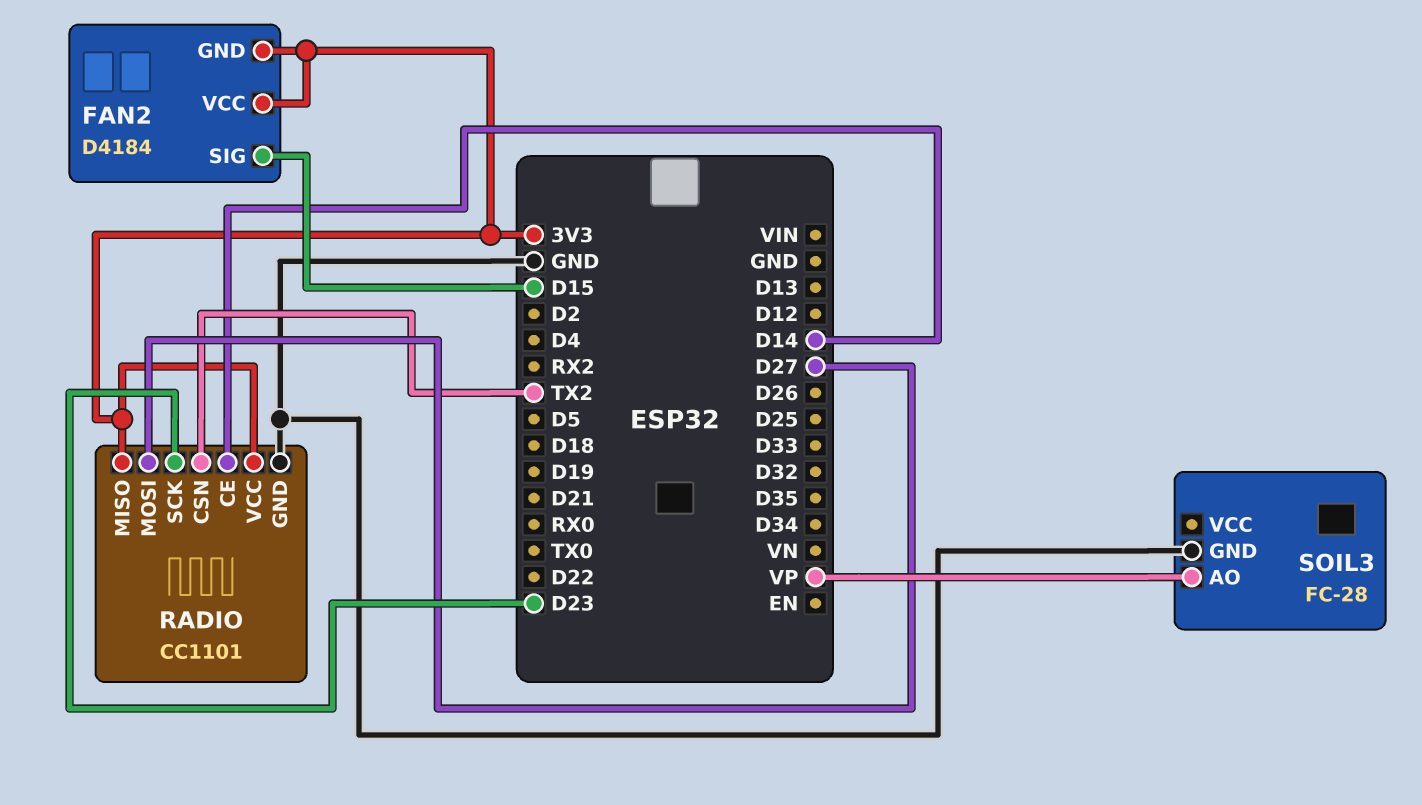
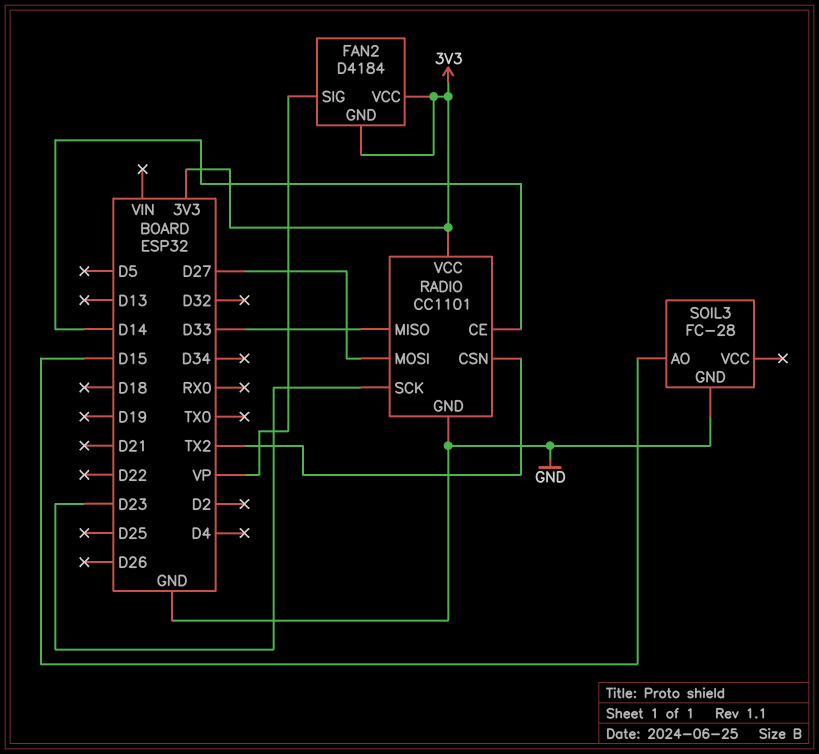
FAN2 pin SIG: D15 -> VP
RADIO pin MISO: 3V3 -> D33
SOIL3 pin AO: VP -> D15

